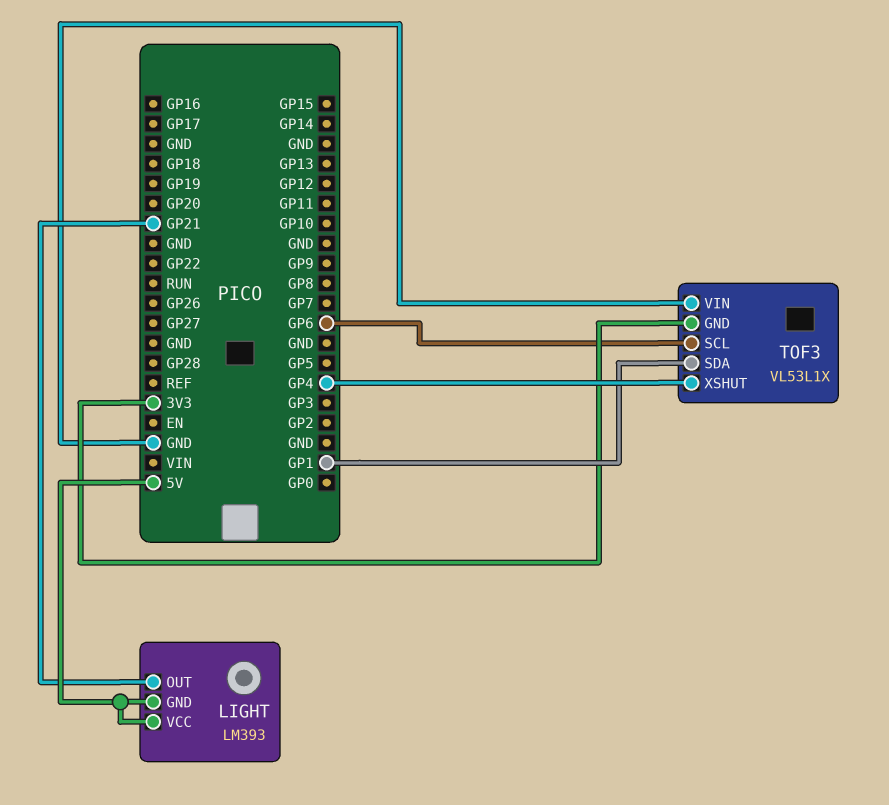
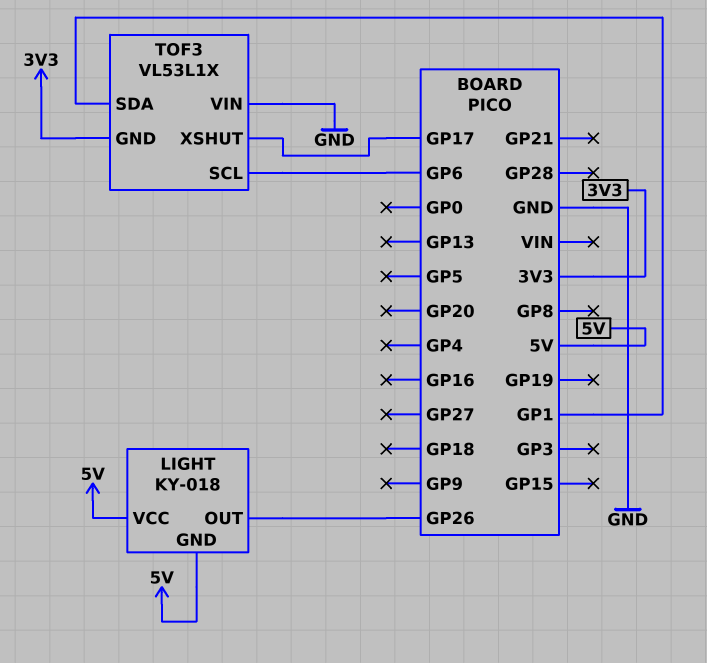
LIGHT: LM393 -> KY-018
LIGHT pin OUT: GP21 -> GP26
TOF3 pin XSHUT: GP4 -> GP17

